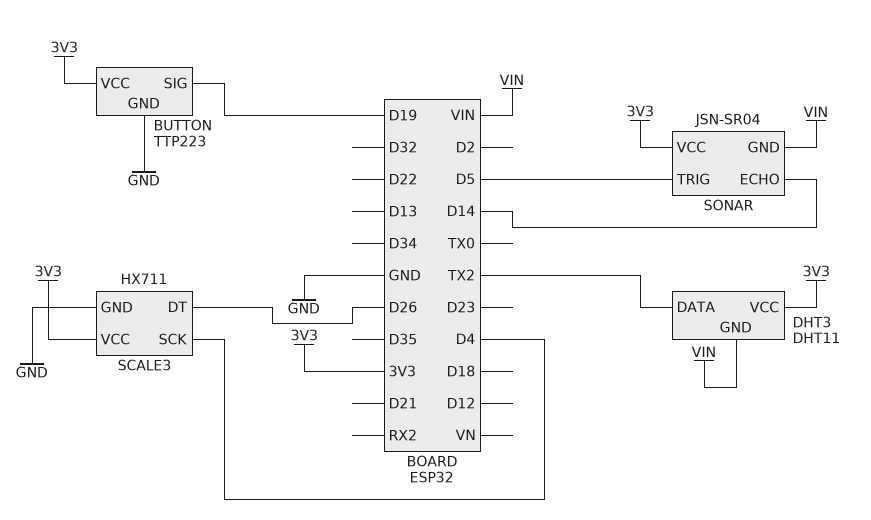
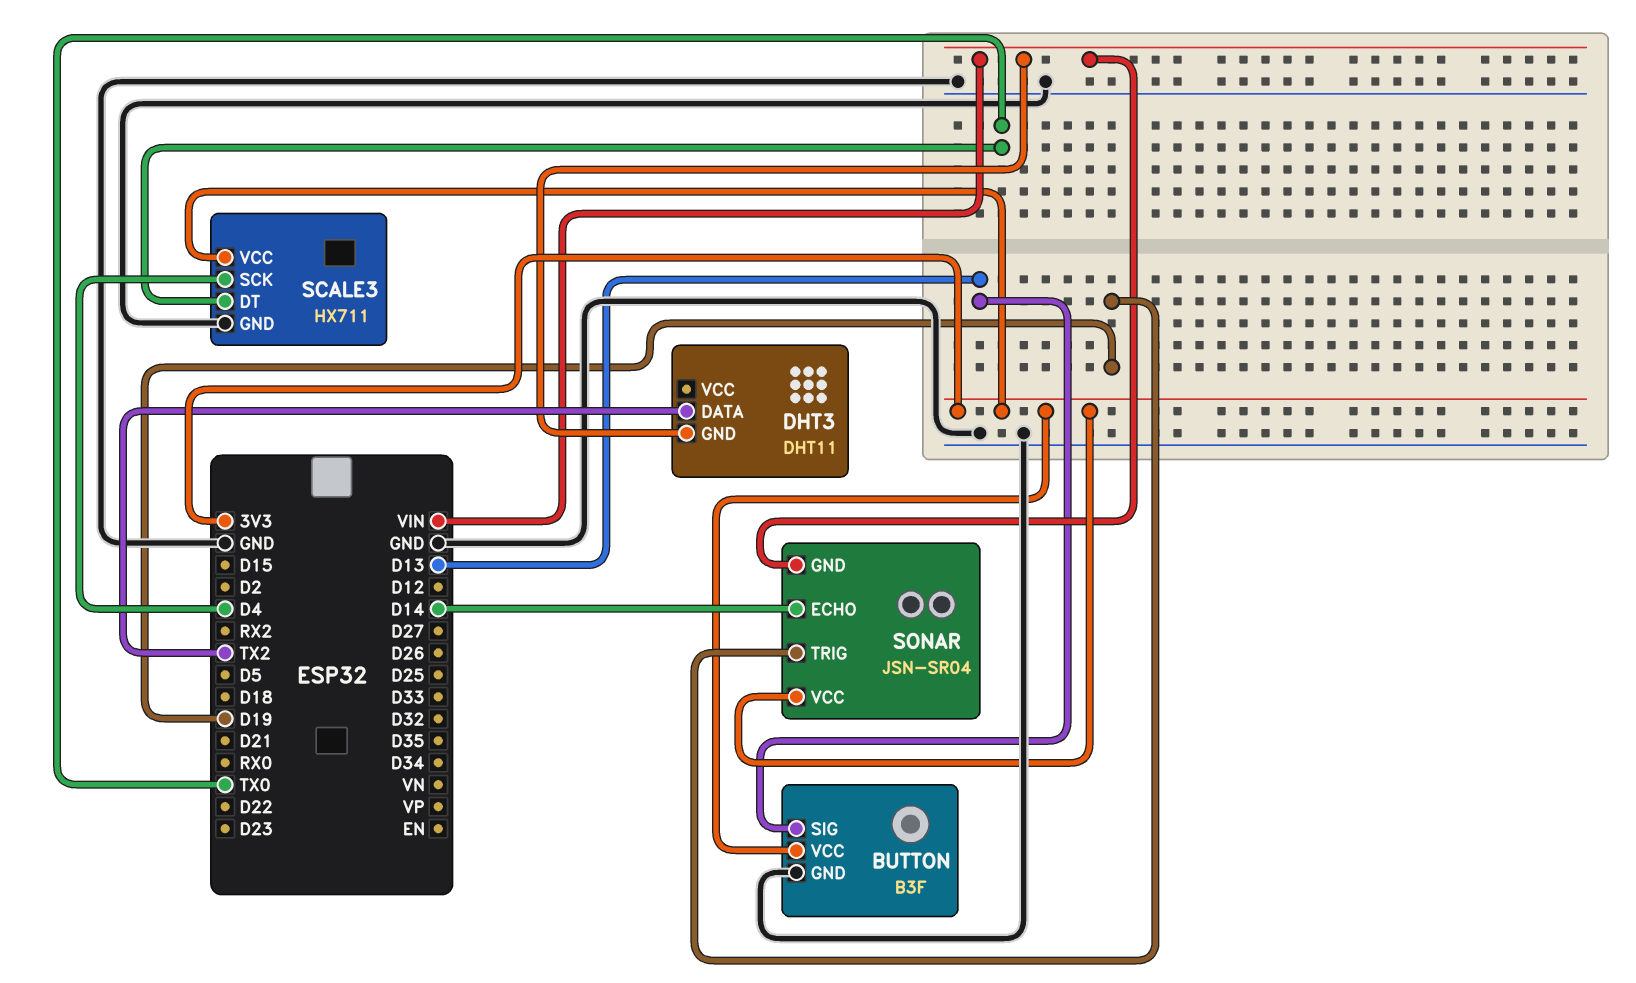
BUTTON: TTP223 -> B3F
BUTTON pin SIG: D19 -> D13
DHT3 pin VCC: 3V3 -> none
SCALE3 pin DT: D26 -> TX0
SONAR pin TRIG: D5 -> D19

